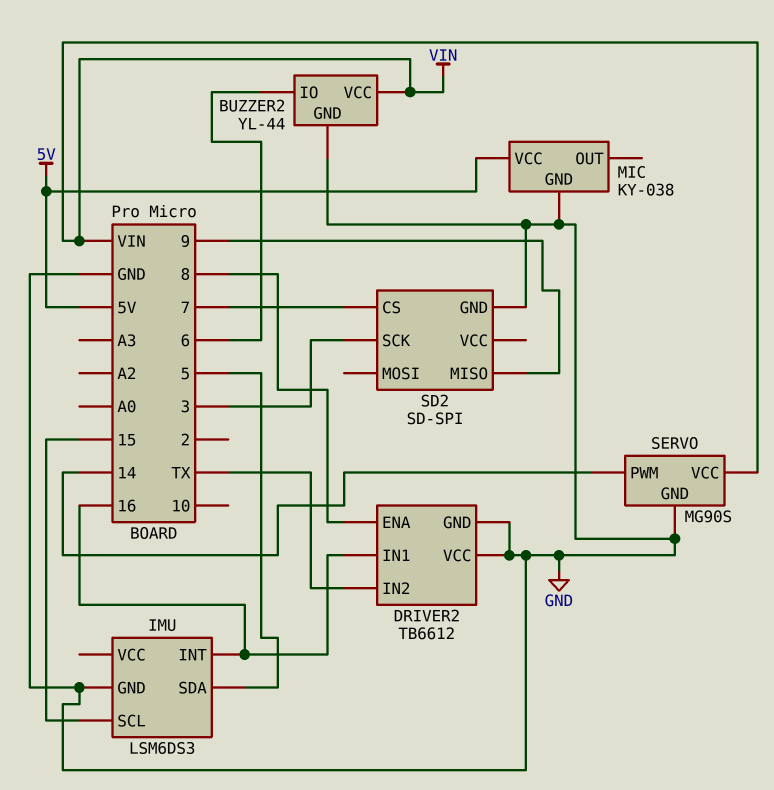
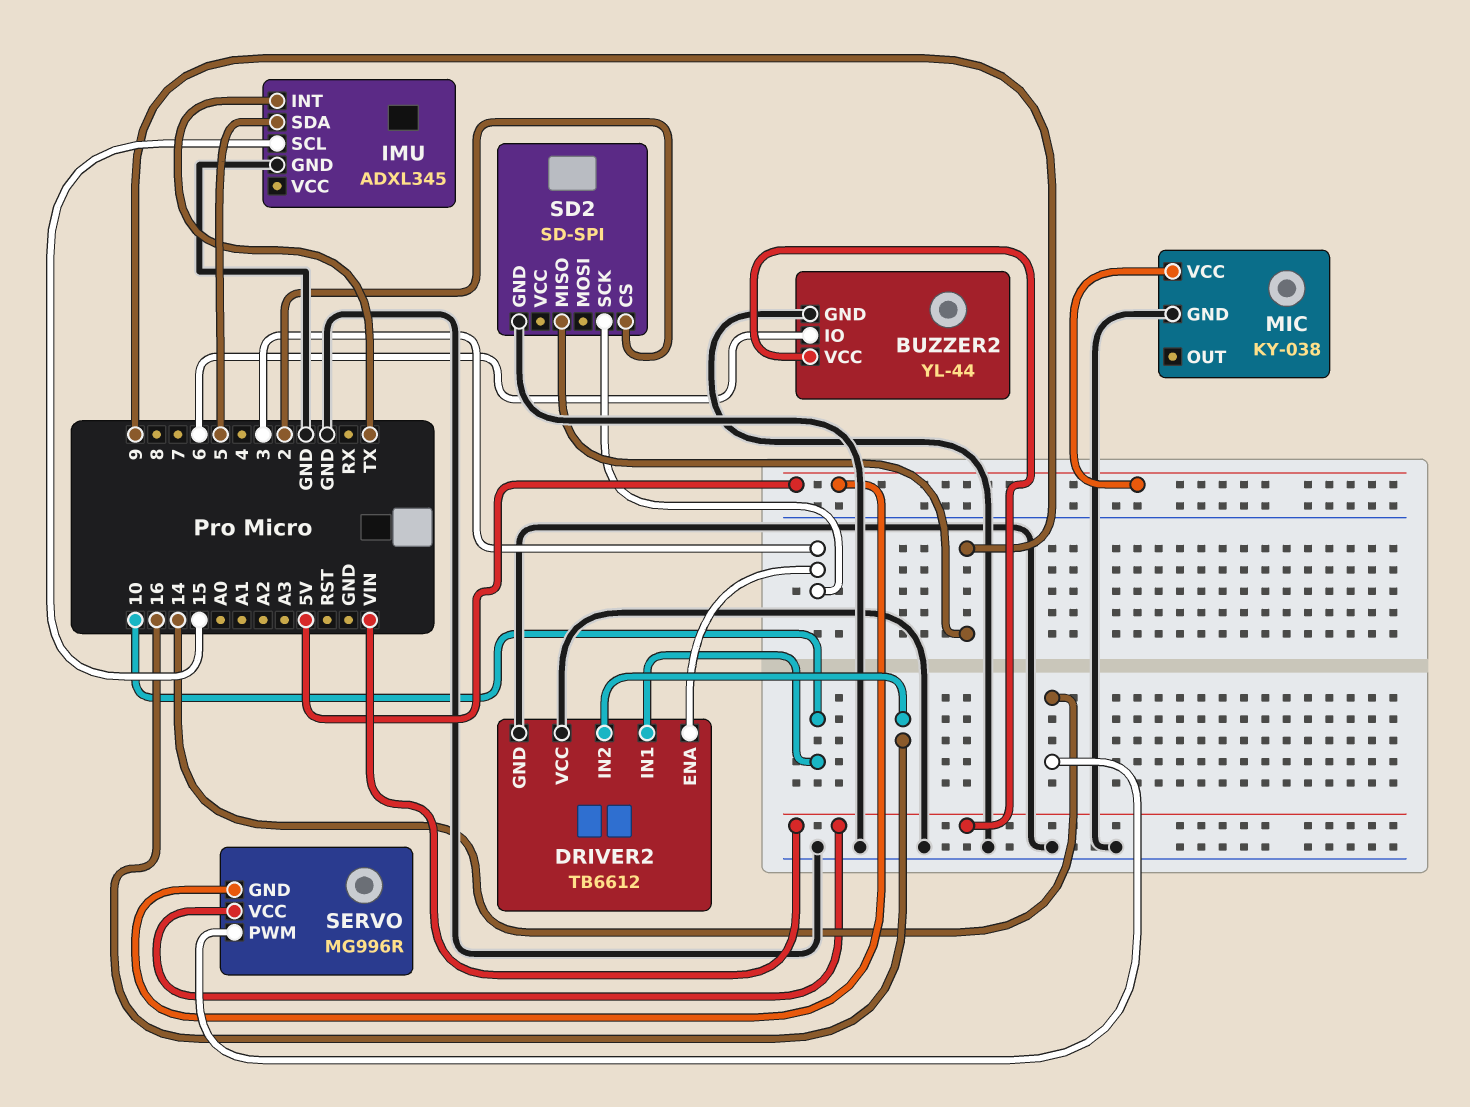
DRIVER2 pin ENA: 8 -> 3
DRIVER2 pin IN1: 16 -> 10
DRIVER2 pin IN2: TX -> 16
IMU: LSM6DS3 -> ADXL345
IMU pin INT: 16 -> TX
SD2 pin CS: 7 -> 2
SERVO: MG90S -> MG996R
SERVO pin GND: GND -> 5V

